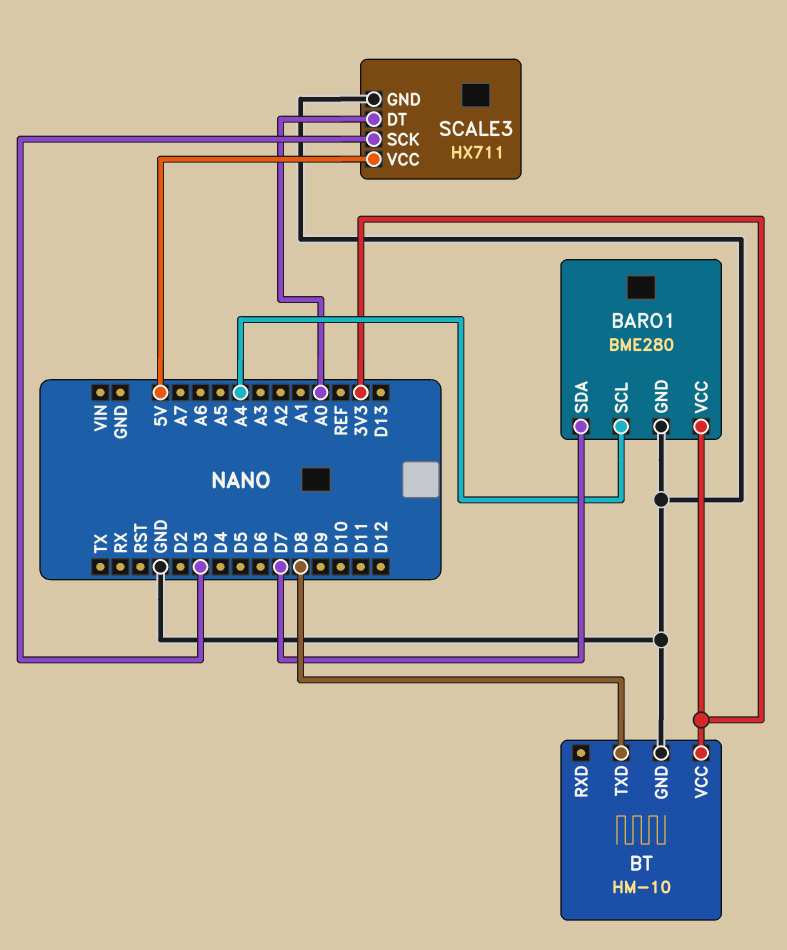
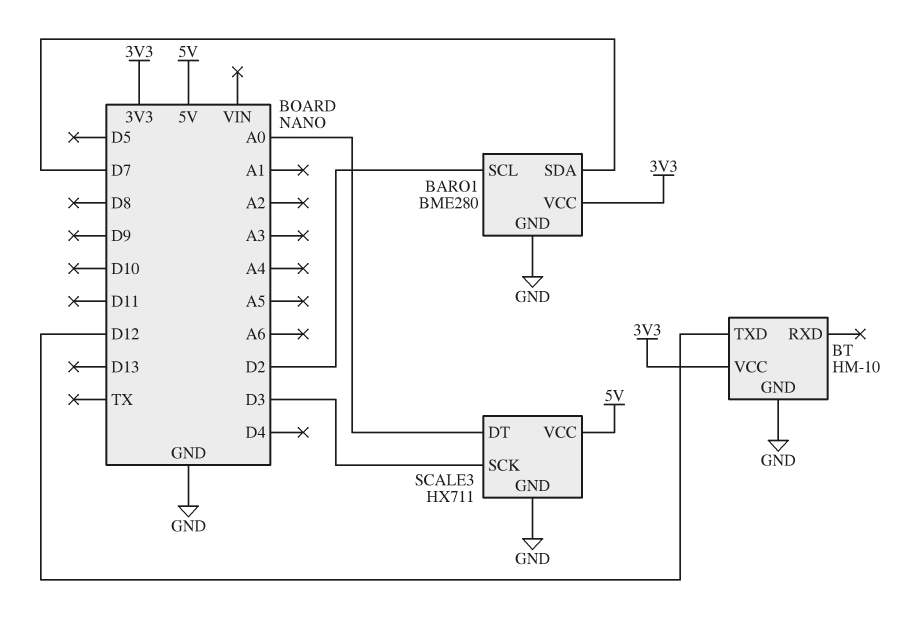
BARO1 pin SCL: A4 -> D2
BT pin TXD: D8 -> D12

